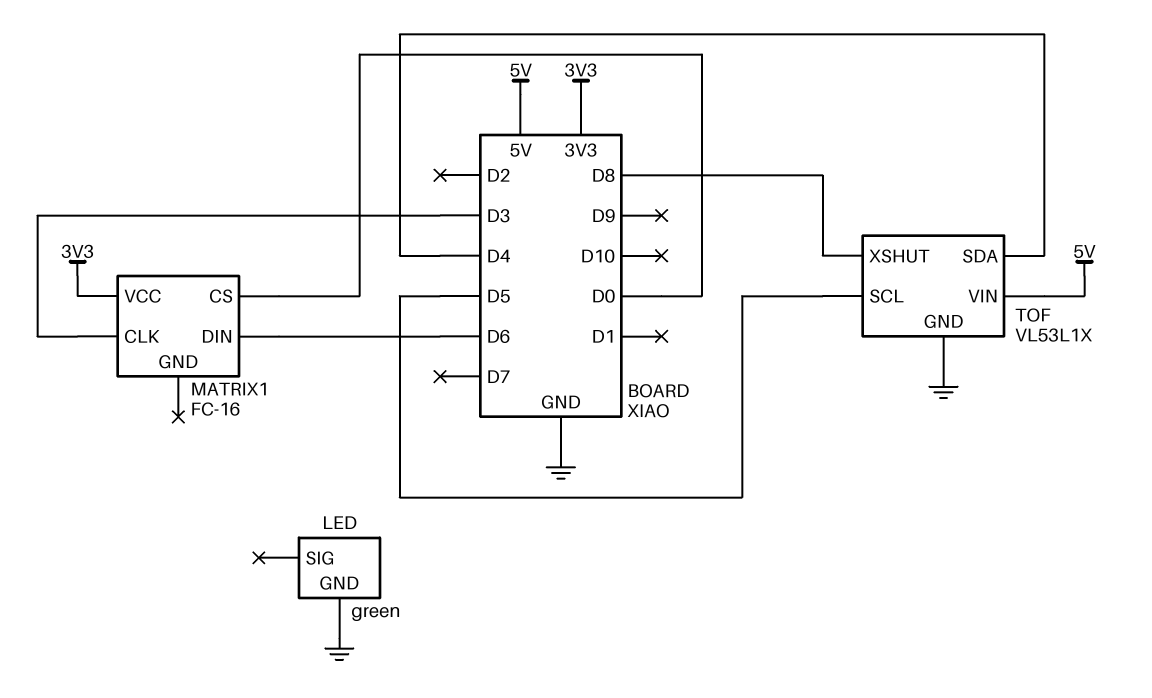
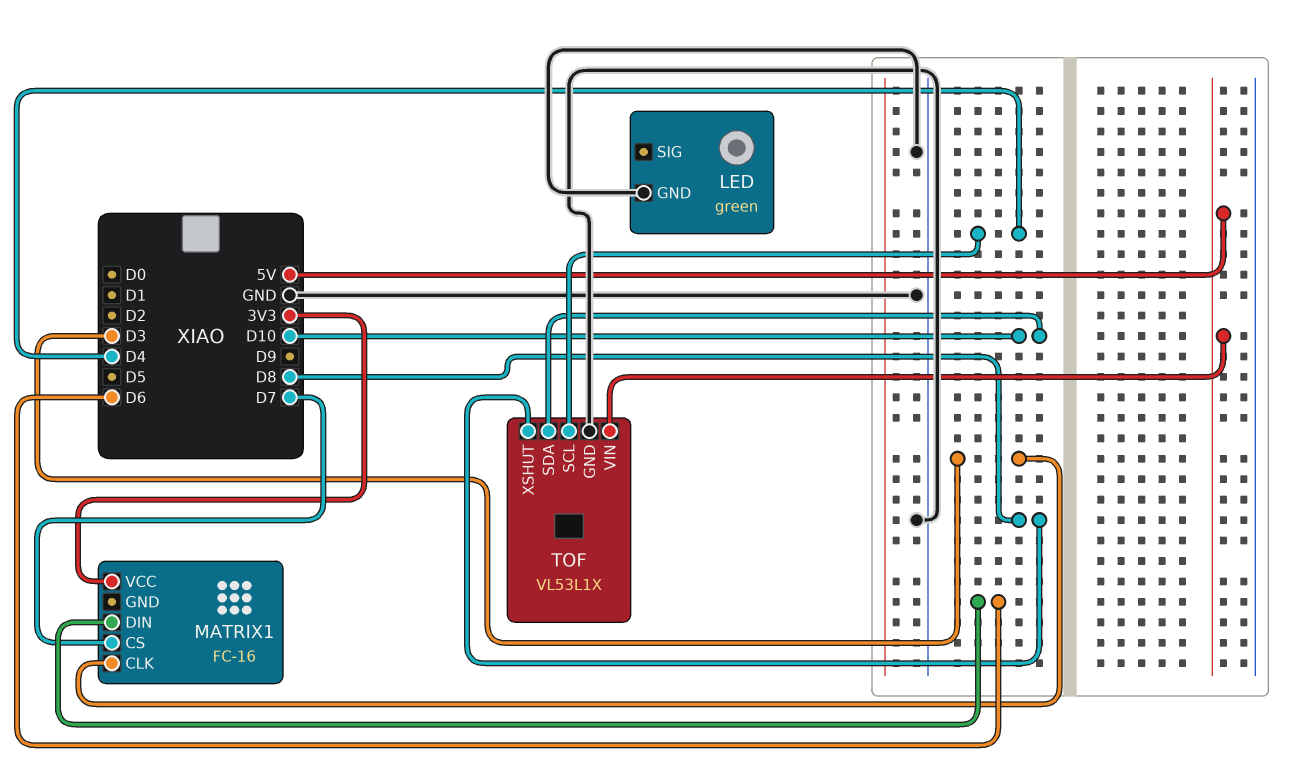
MATRIX1 pin CS: D0 -> D7
TOF pin SCL: D5 -> D4
TOF pin SDA: D4 -> D10

